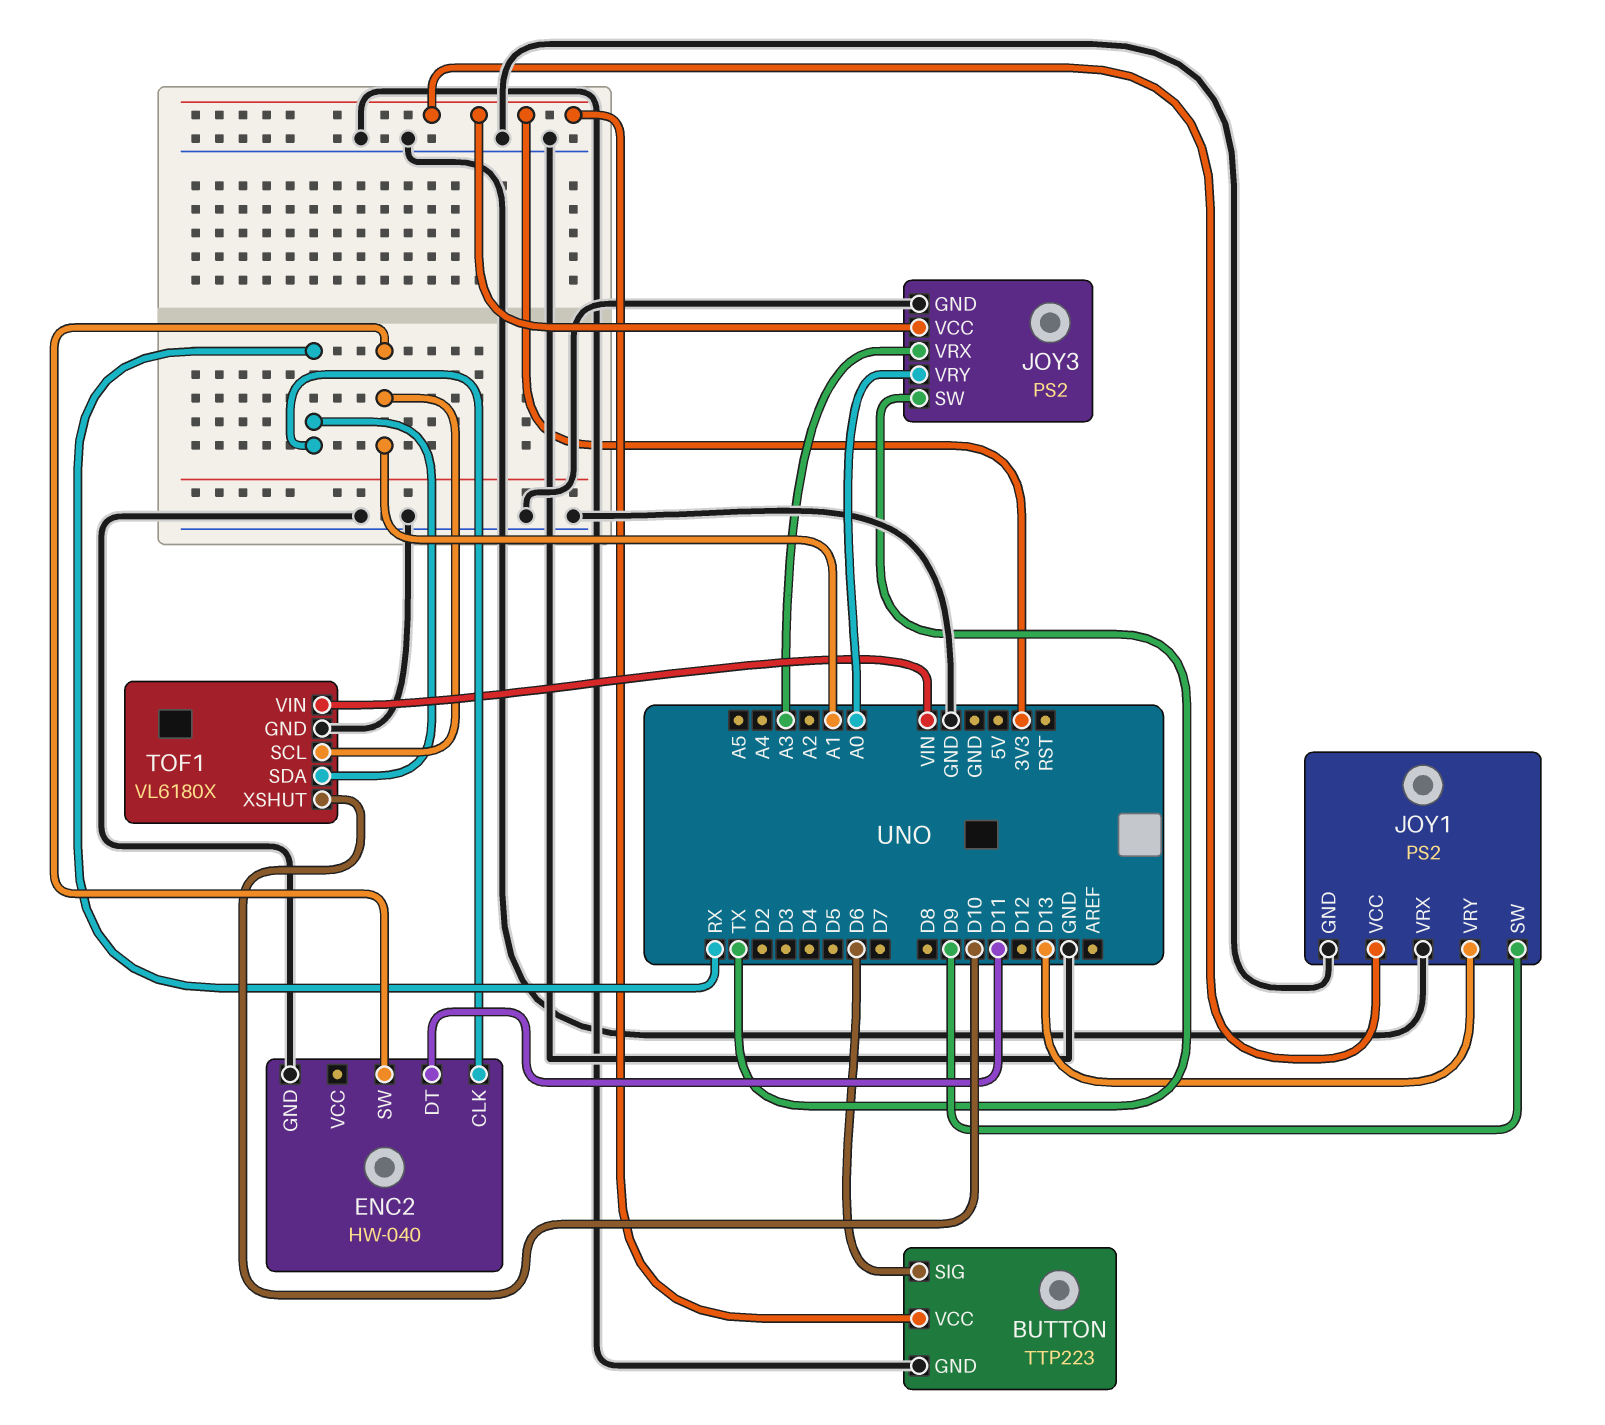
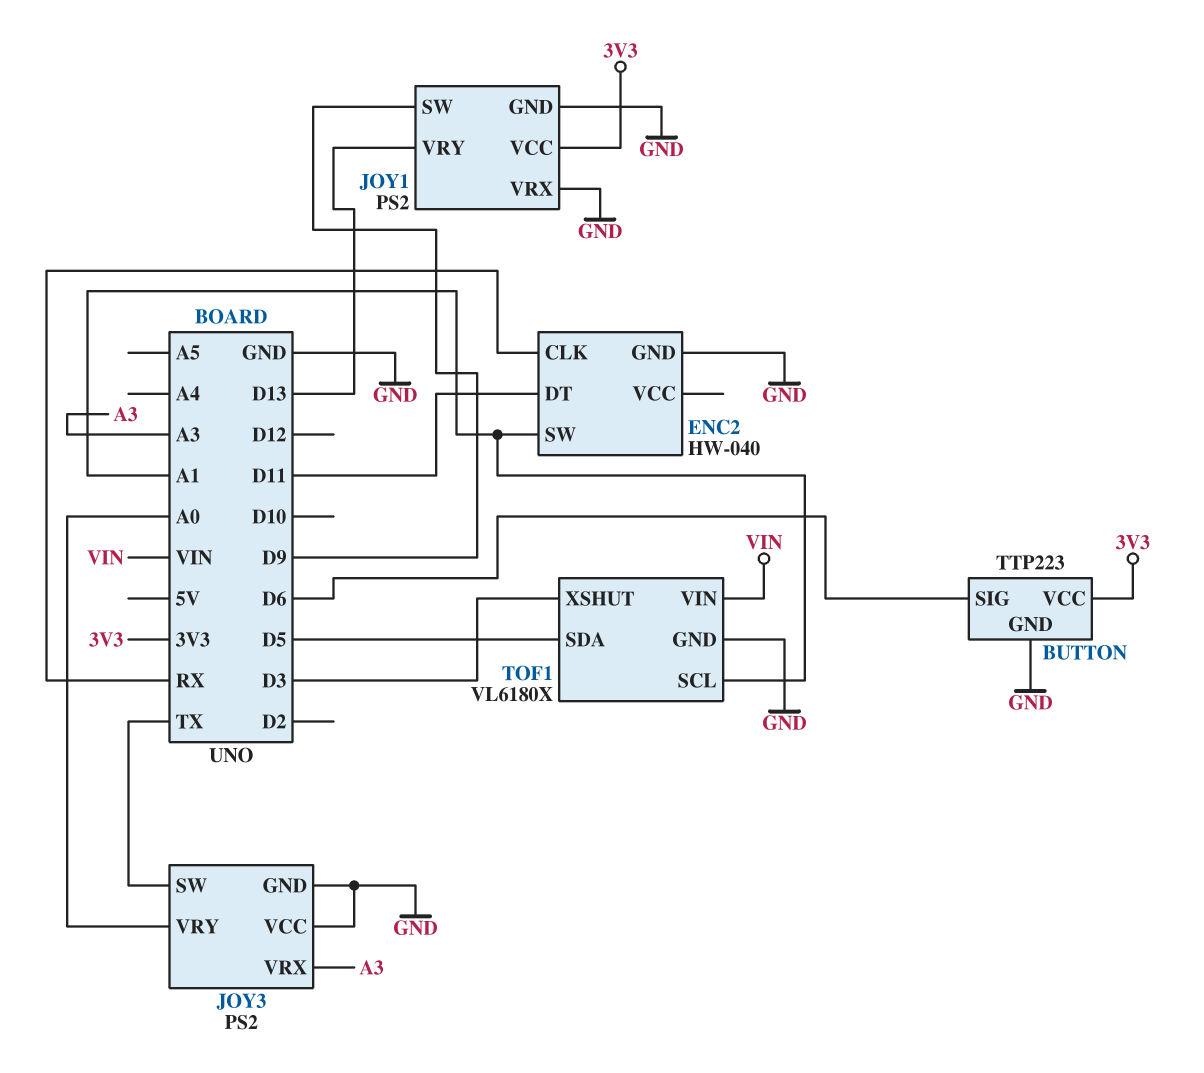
JOY3 pin VCC: 3V3 -> GND
TOF1 pin SDA: RX -> D5
TOF1 pin XSHUT: D10 -> D3

